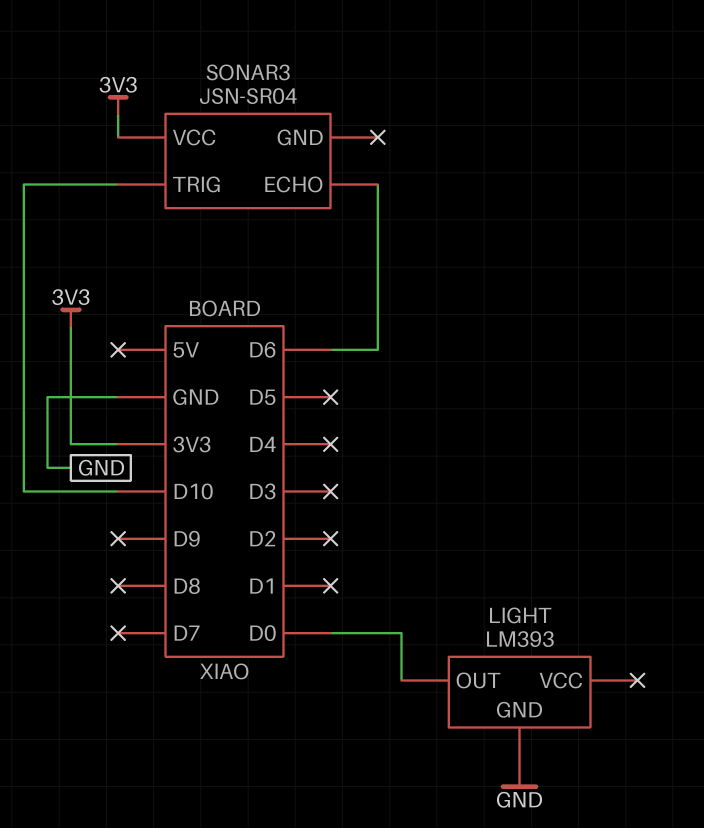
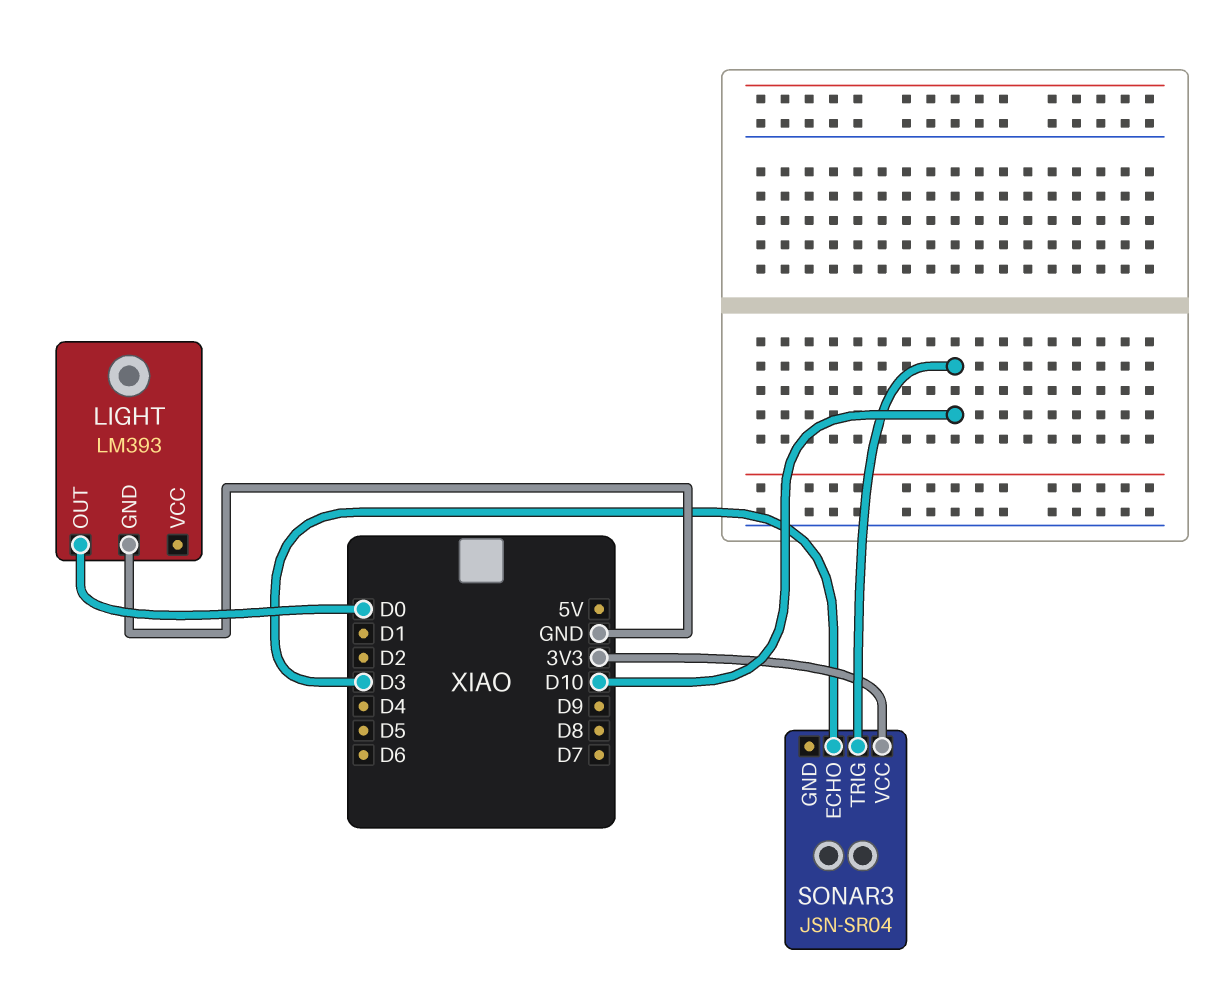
SONAR3 pin ECHO: D6 -> D3

